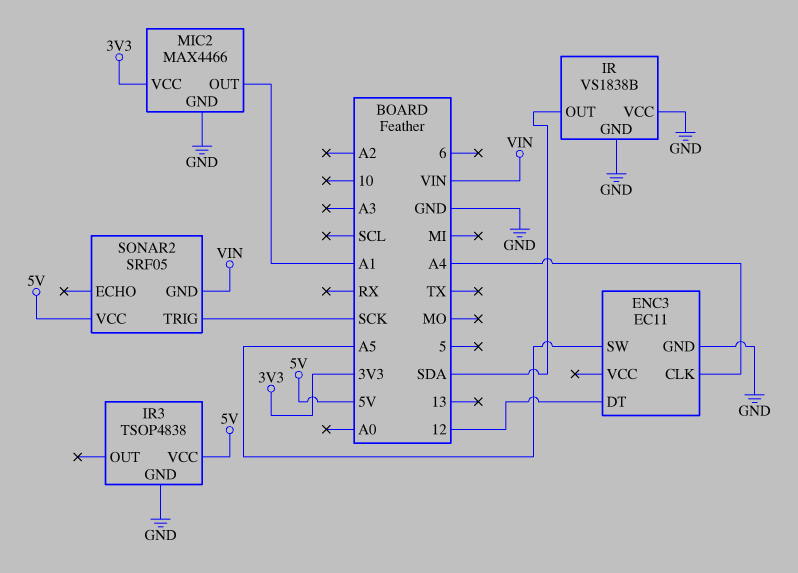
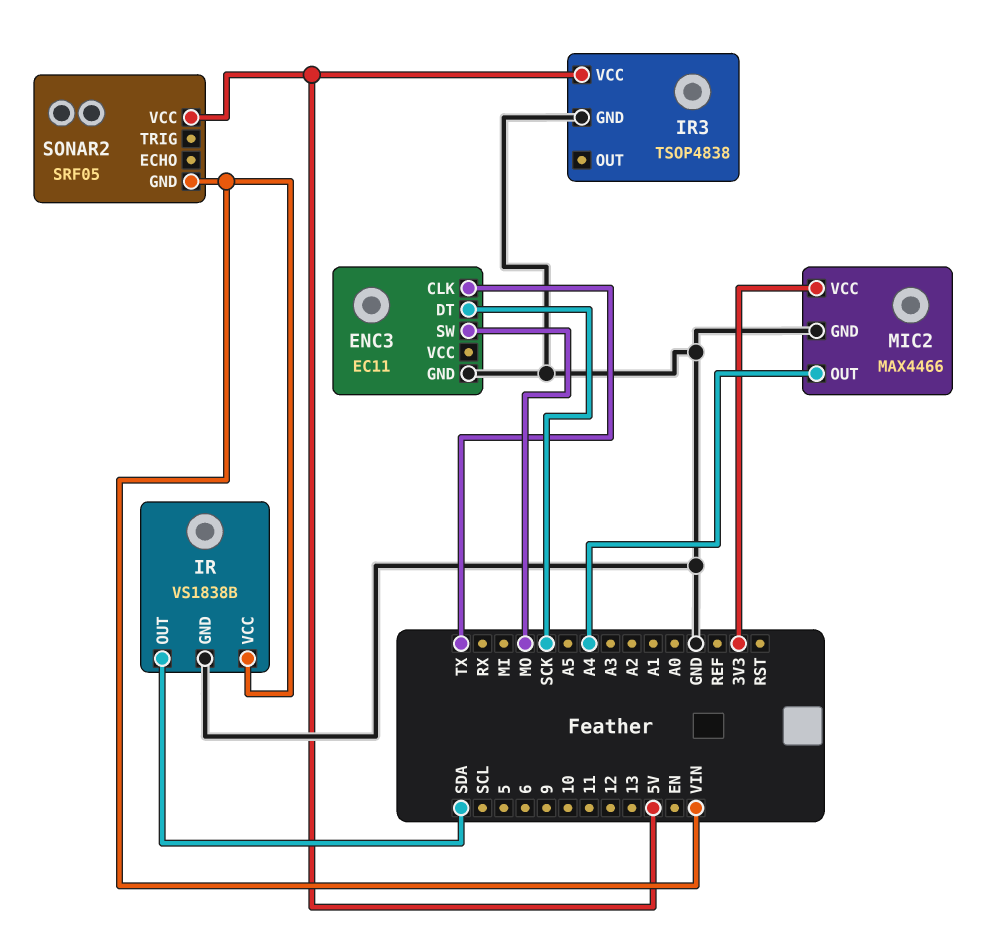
ENC3 pin CLK: A4 -> TX
ENC3 pin DT: 12 -> SCK
ENC3 pin SW: A5 -> MO
IR pin VCC: GND -> VIN
MIC2 pin OUT: A1 -> A4
SONAR2 pin TRIG: SCK -> none

